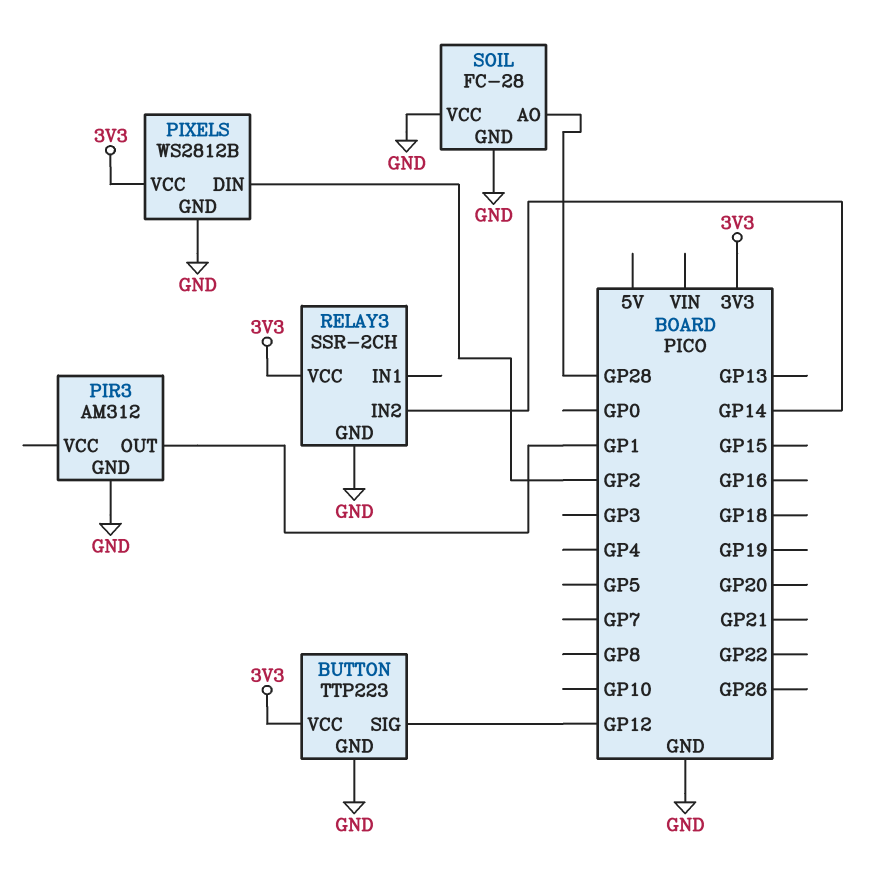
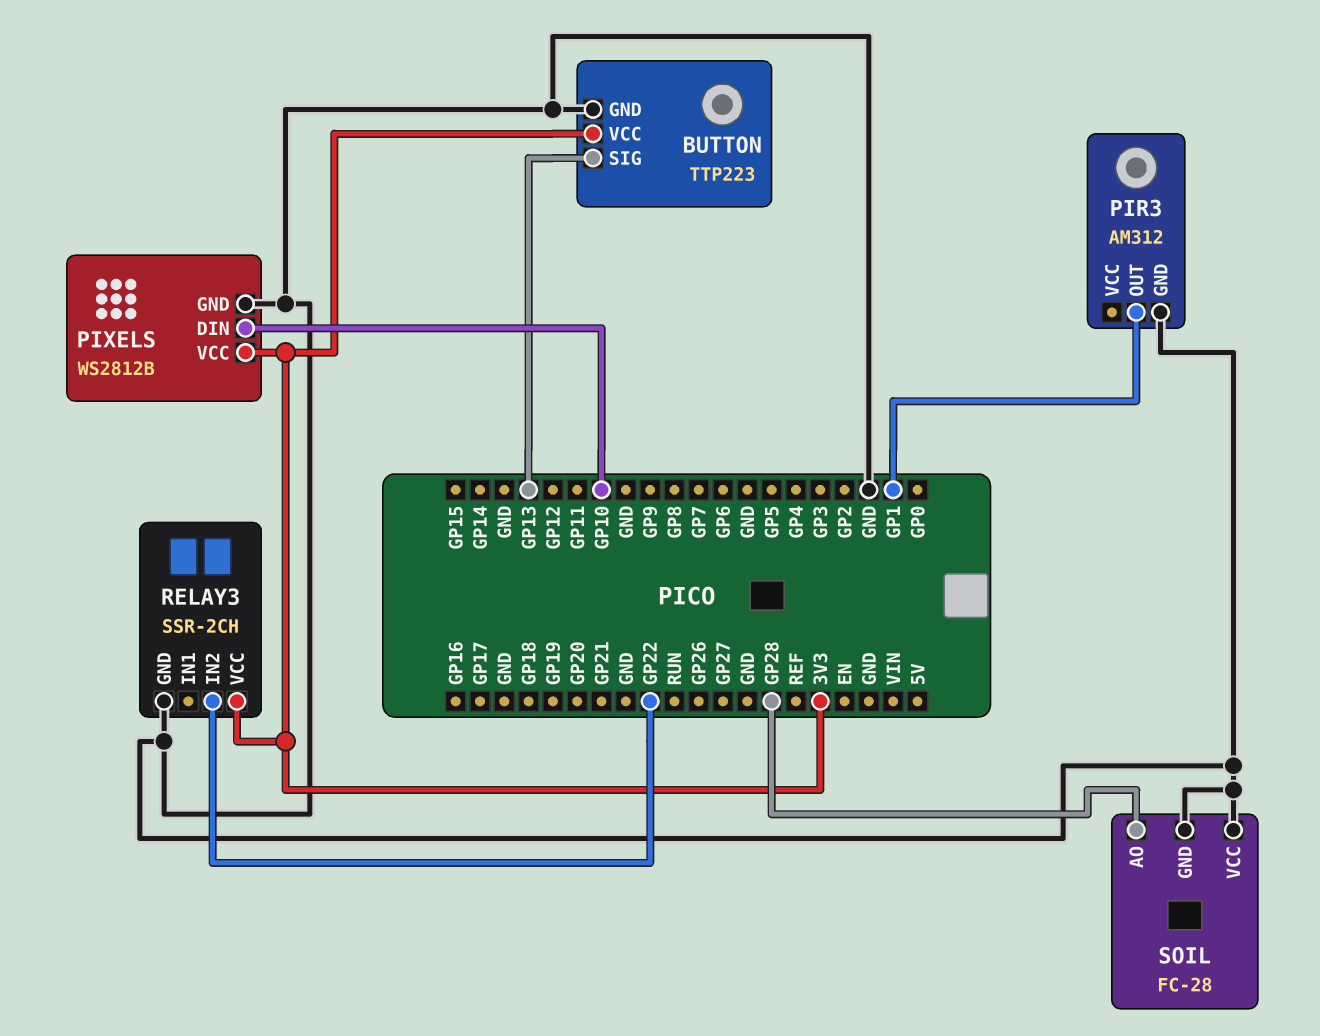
BUTTON pin SIG: GP12 -> GP13
PIXELS pin DIN: GP2 -> GP10
RELAY3 pin IN2: GP14 -> GP22

